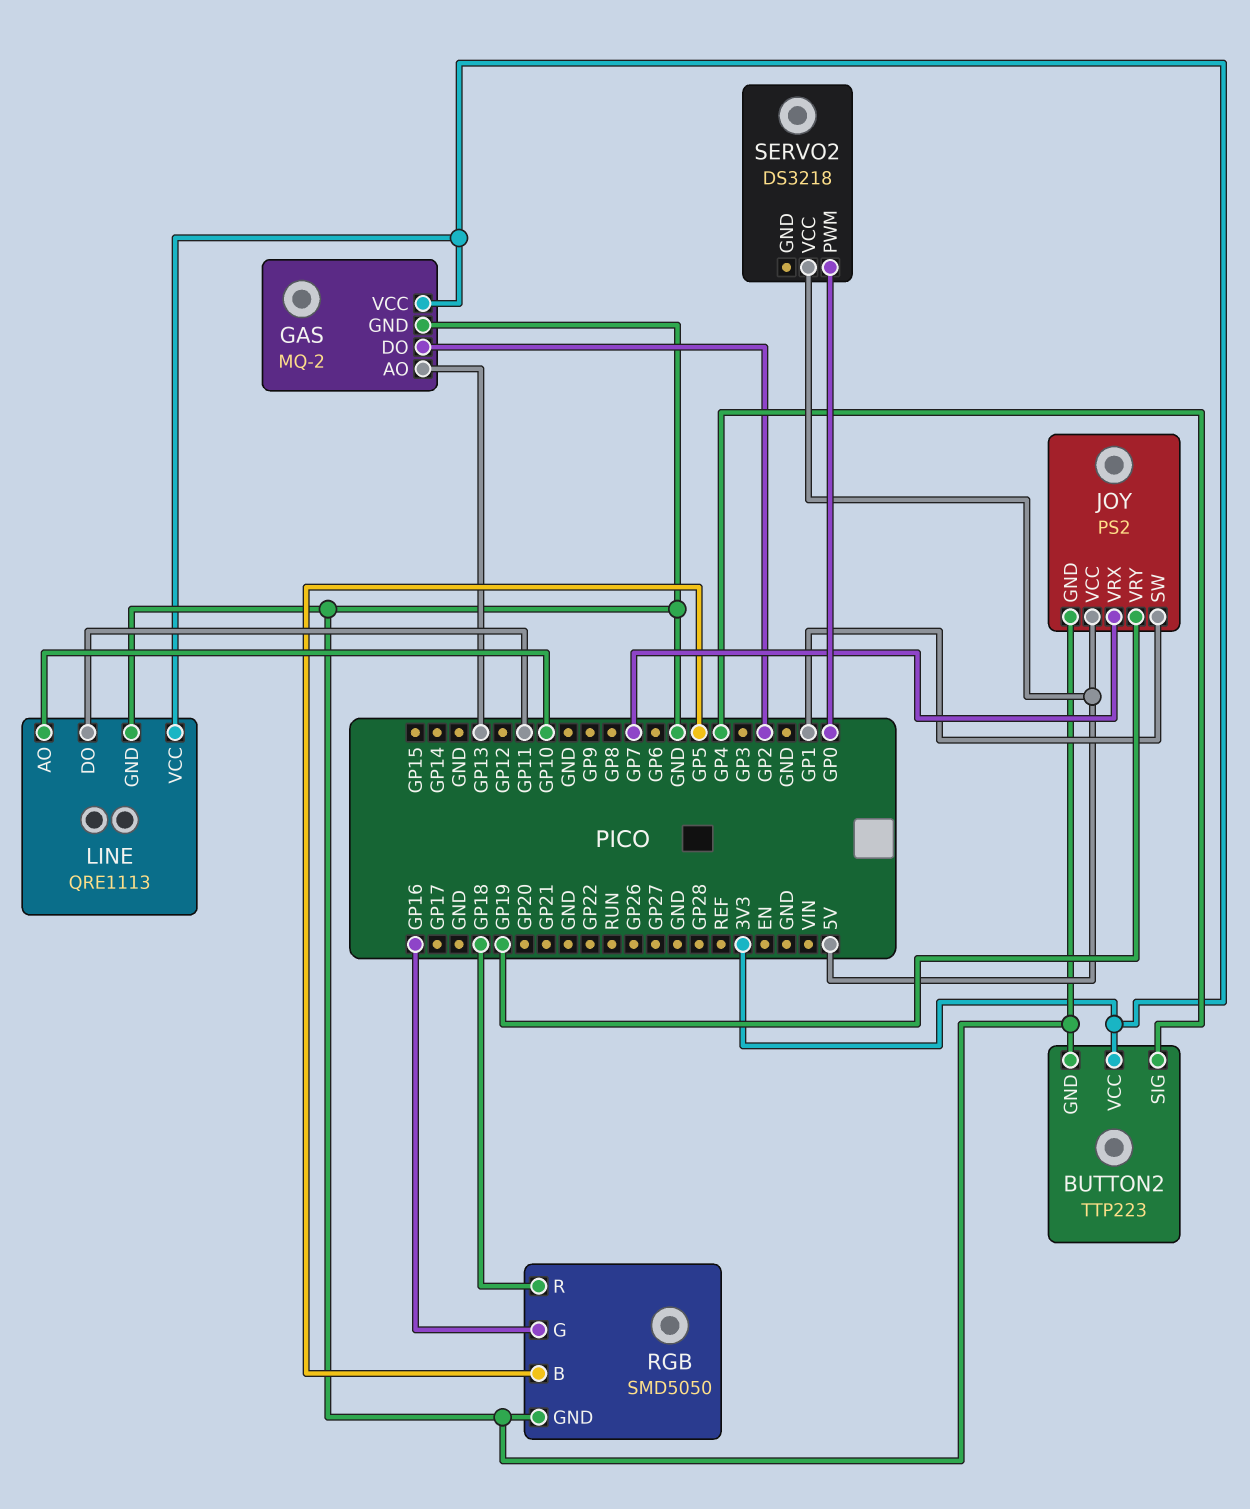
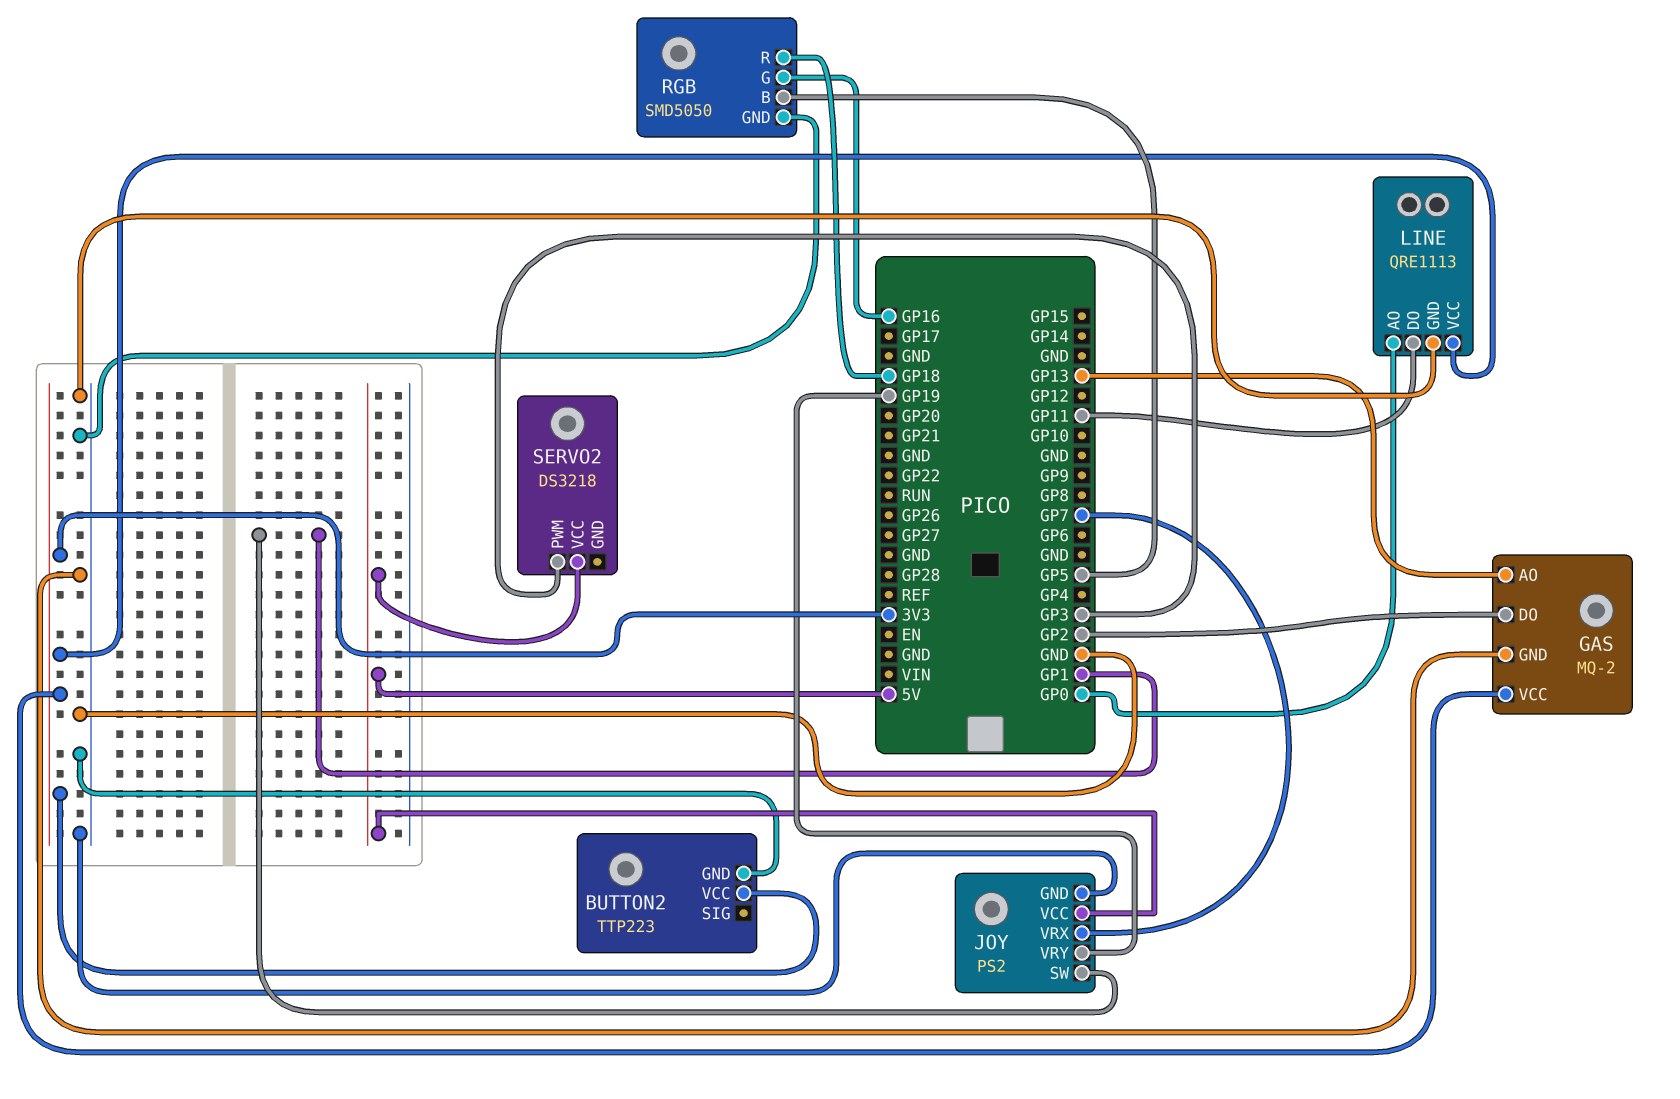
BUTTON2 pin SIG: GP4 -> none
LINE pin AO: GP10 -> GP0
SERVO2 pin PWM: GP0 -> GP3

